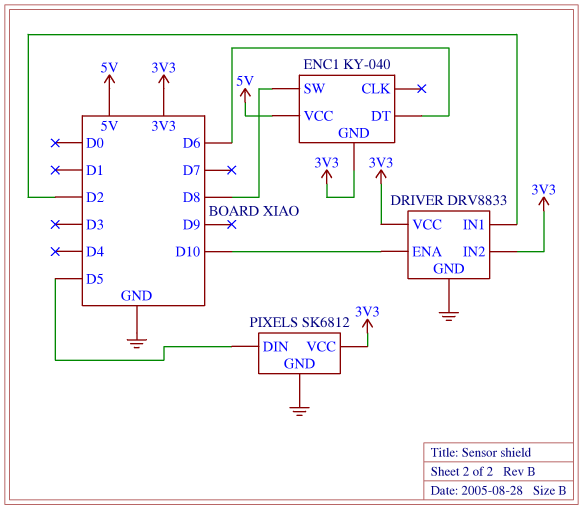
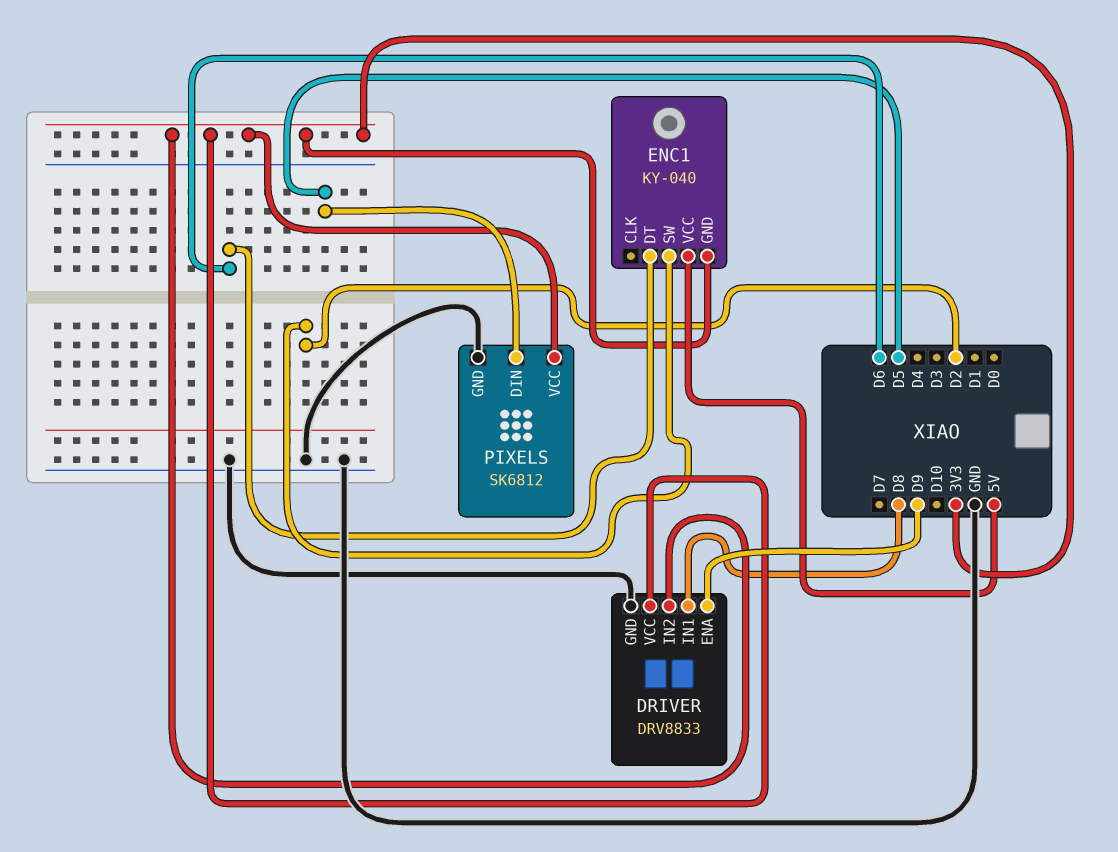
DRIVER pin ENA: D10 -> D9
DRIVER pin IN1: D2 -> D8
ENC1 pin SW: D8 -> D2

